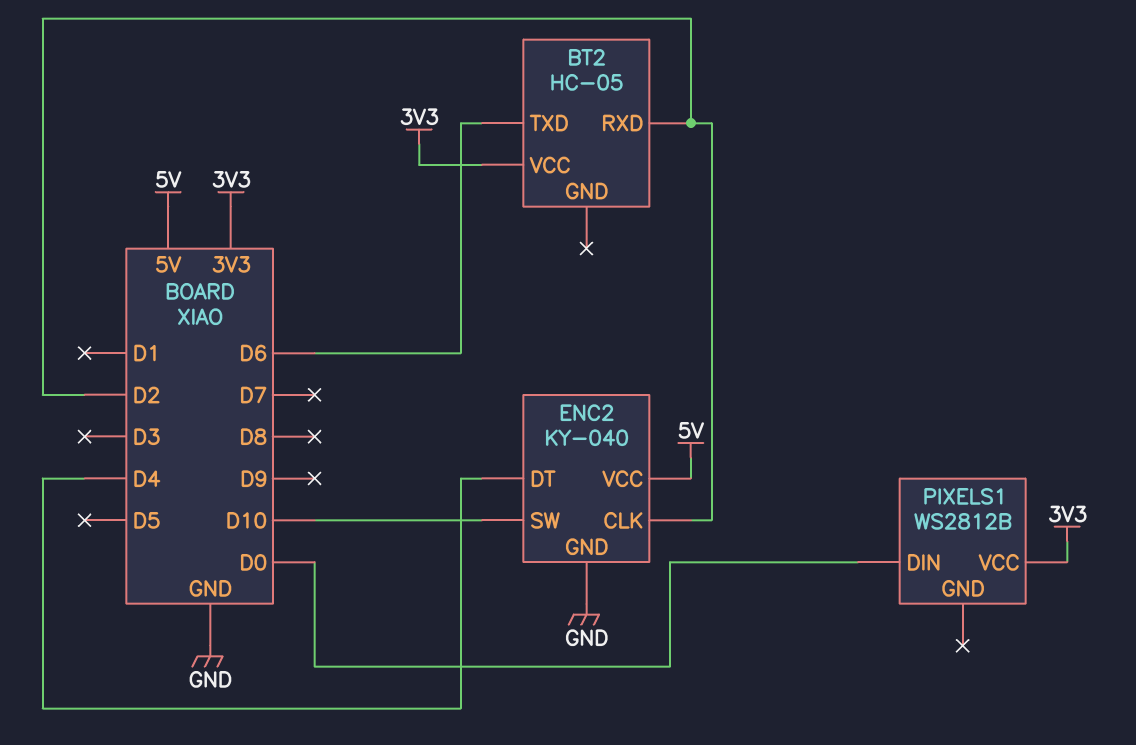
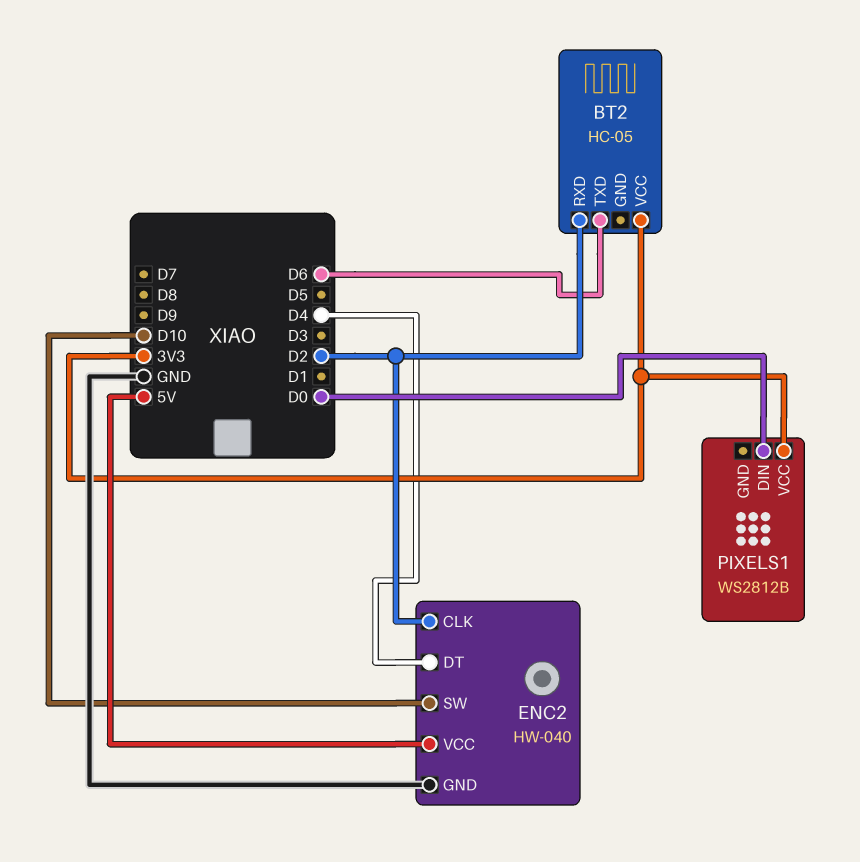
ENC2: KY-040 -> HW-040

